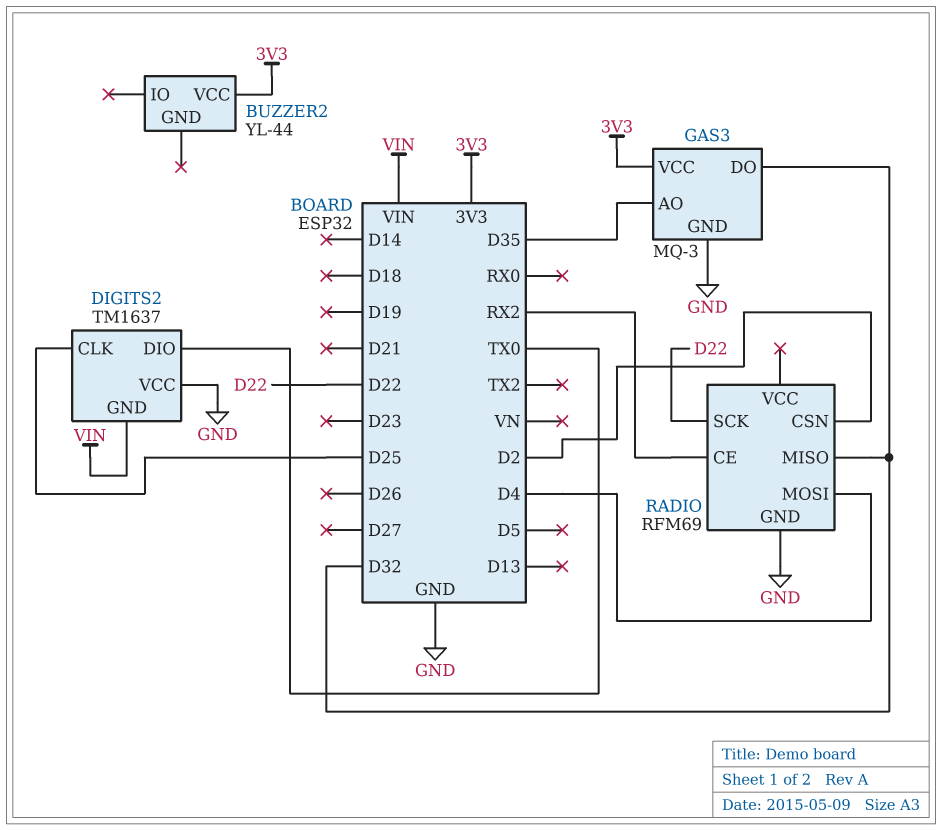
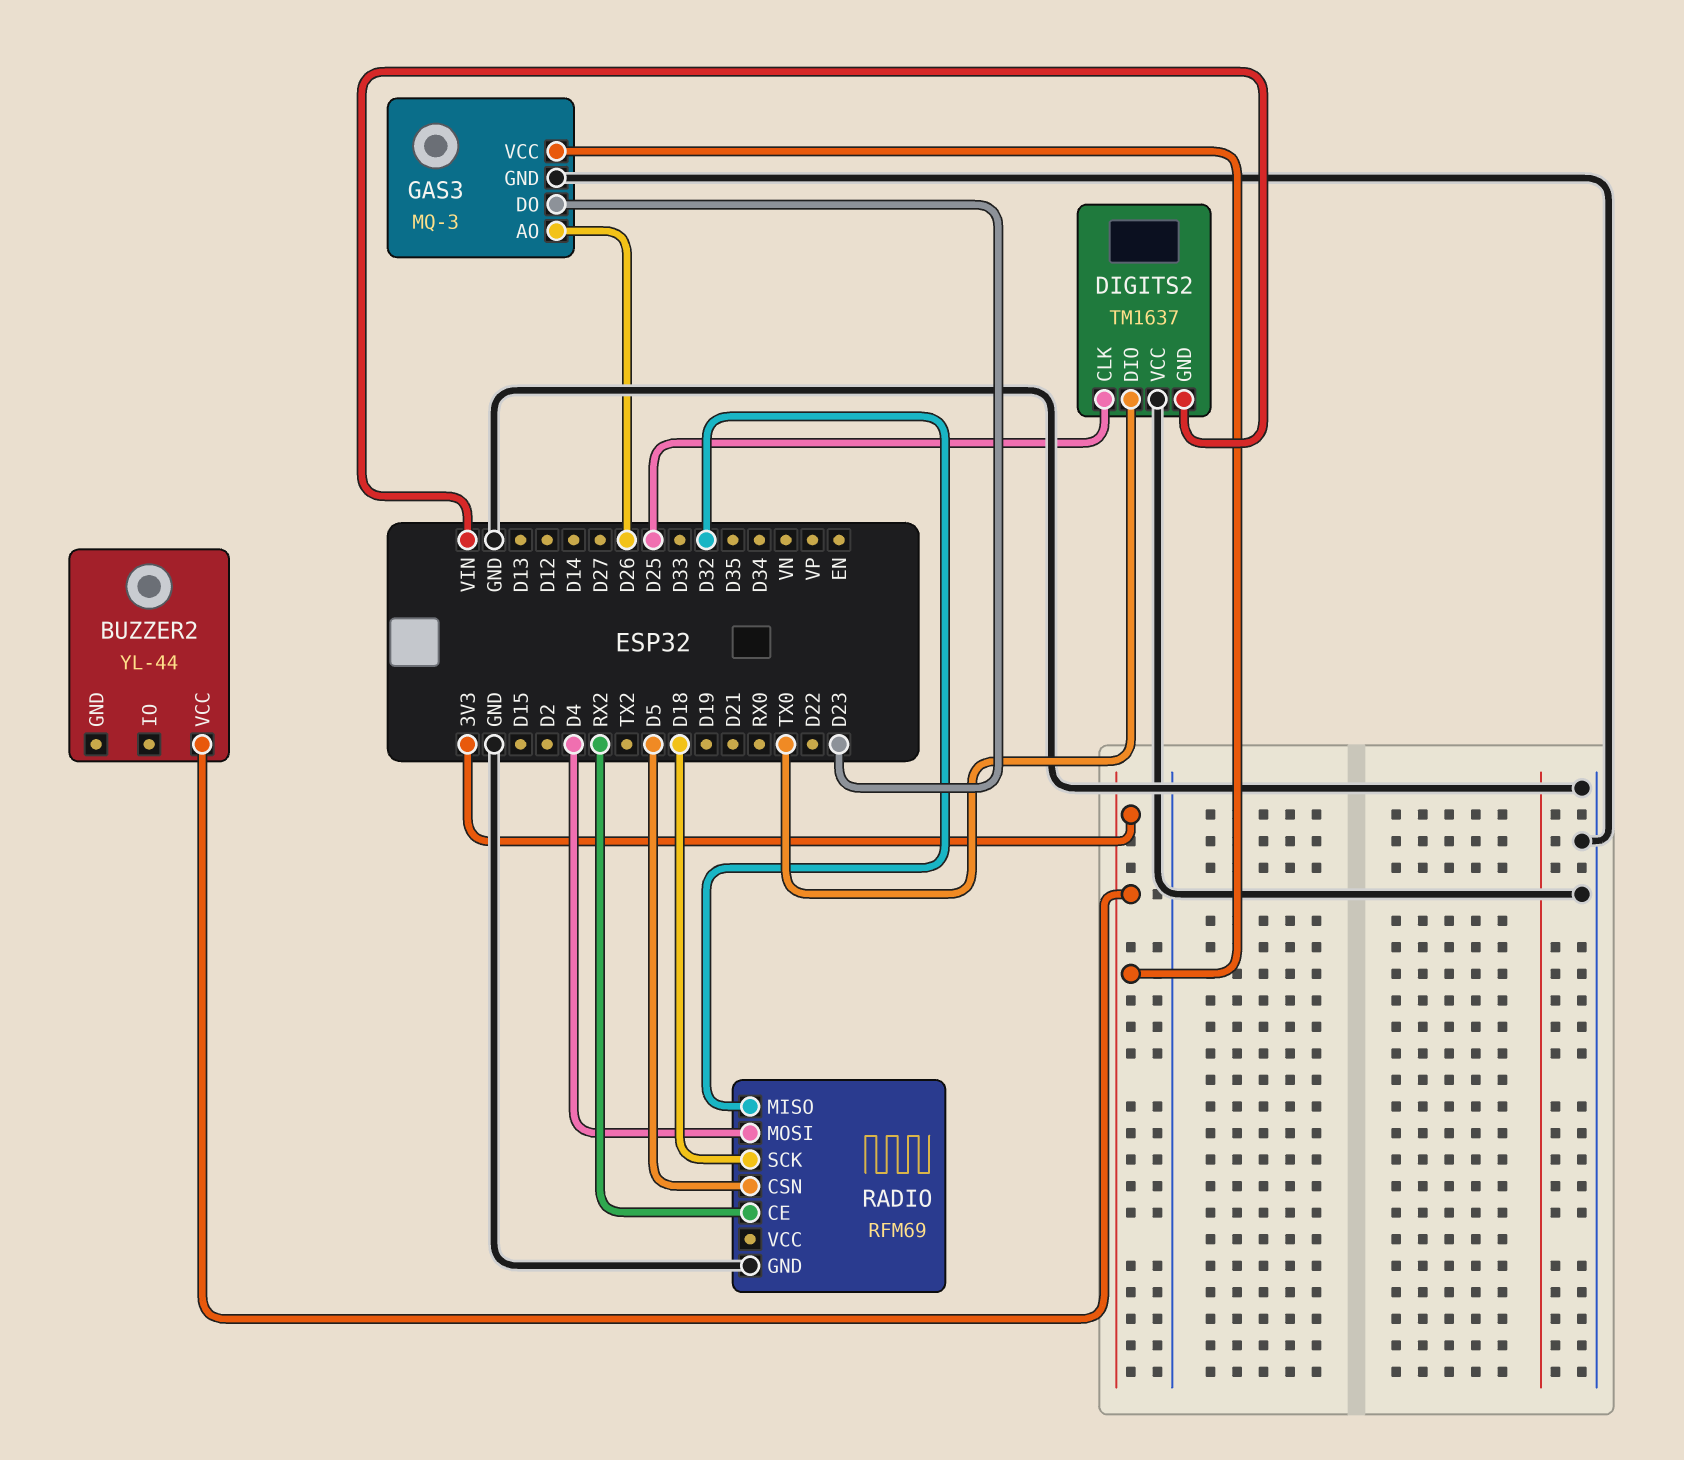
GAS3 pin AO: D35 -> D26
GAS3 pin DO: D32 -> D23
RADIO pin CSN: D2 -> D5
RADIO pin SCK: D22 -> D18

